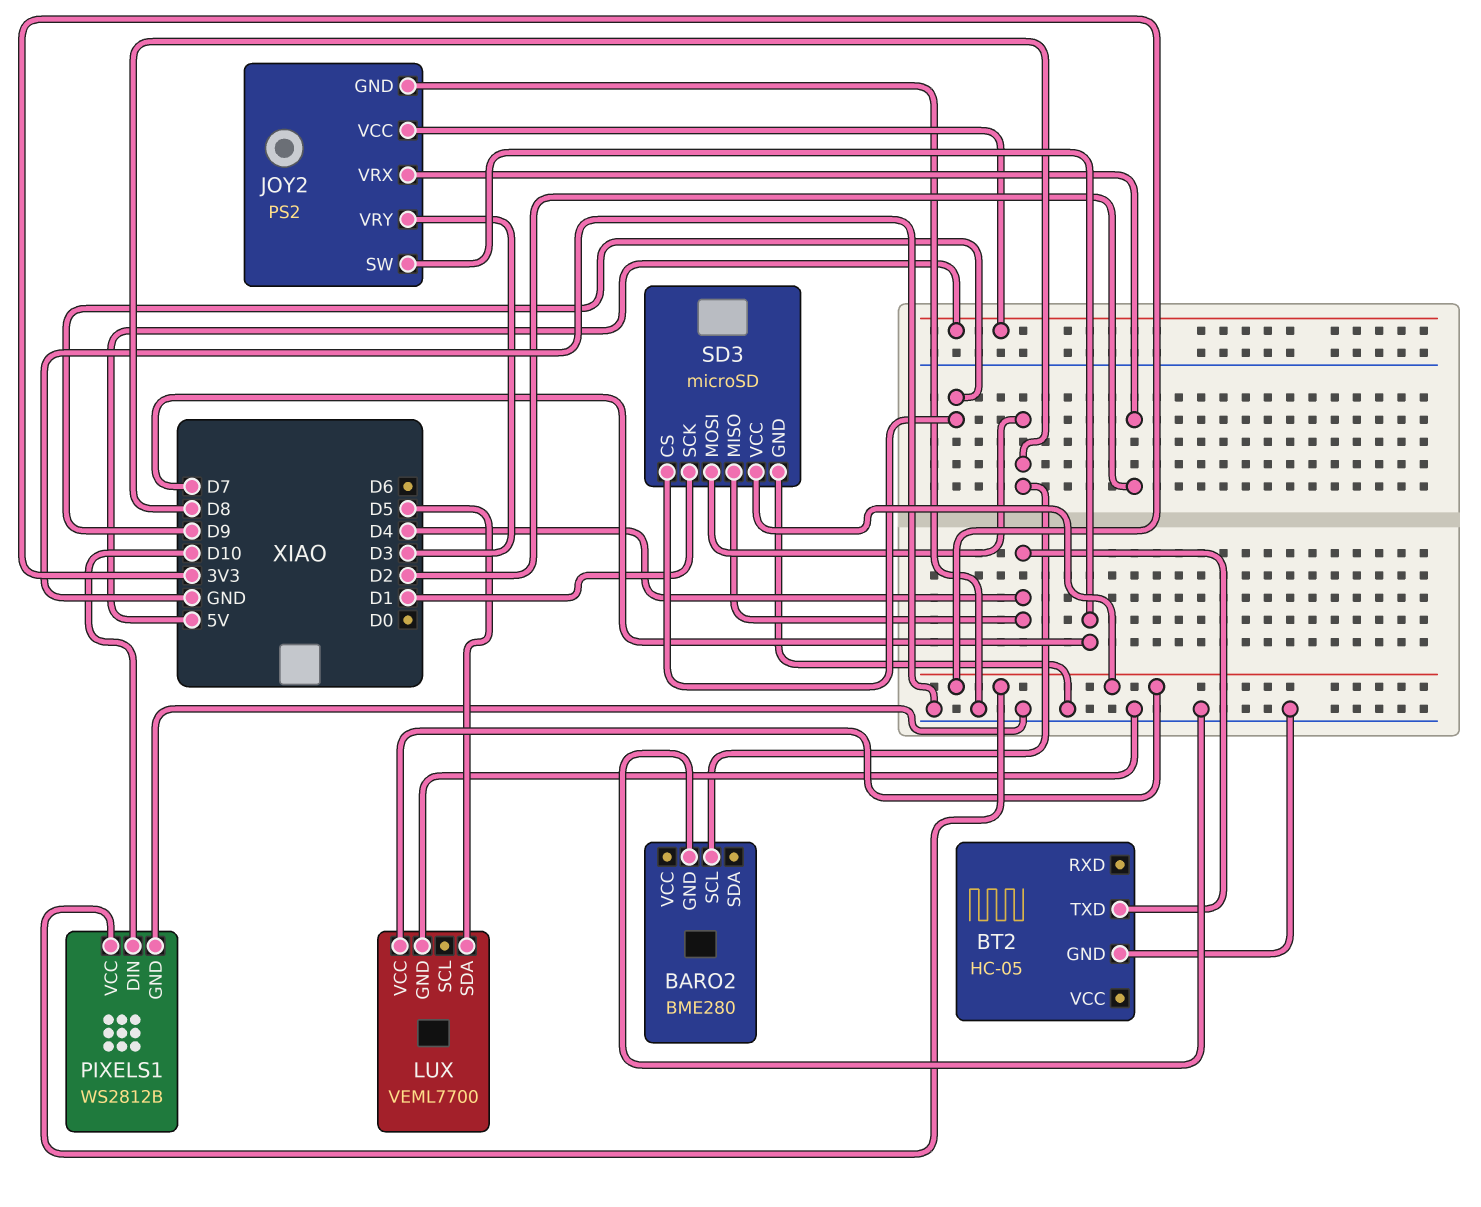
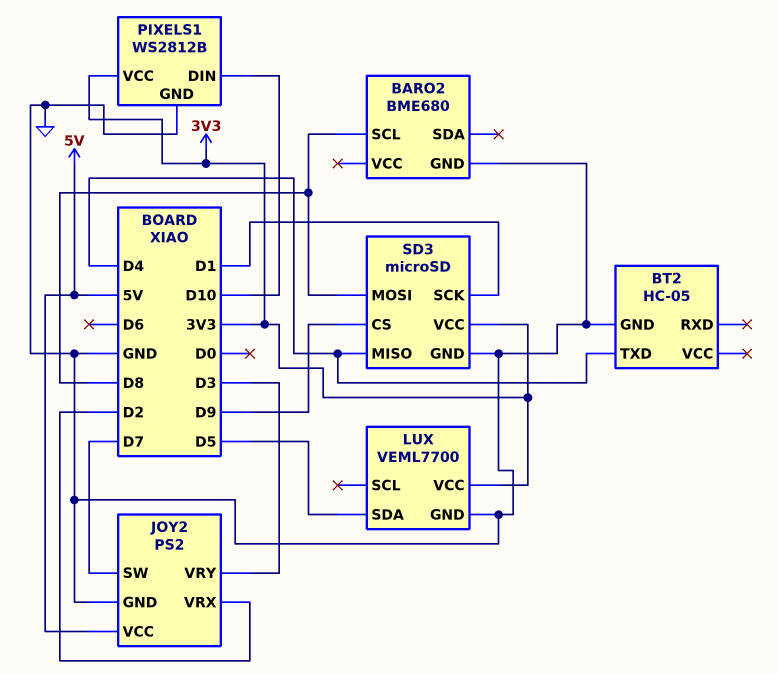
BARO2: BME280 -> BME680

